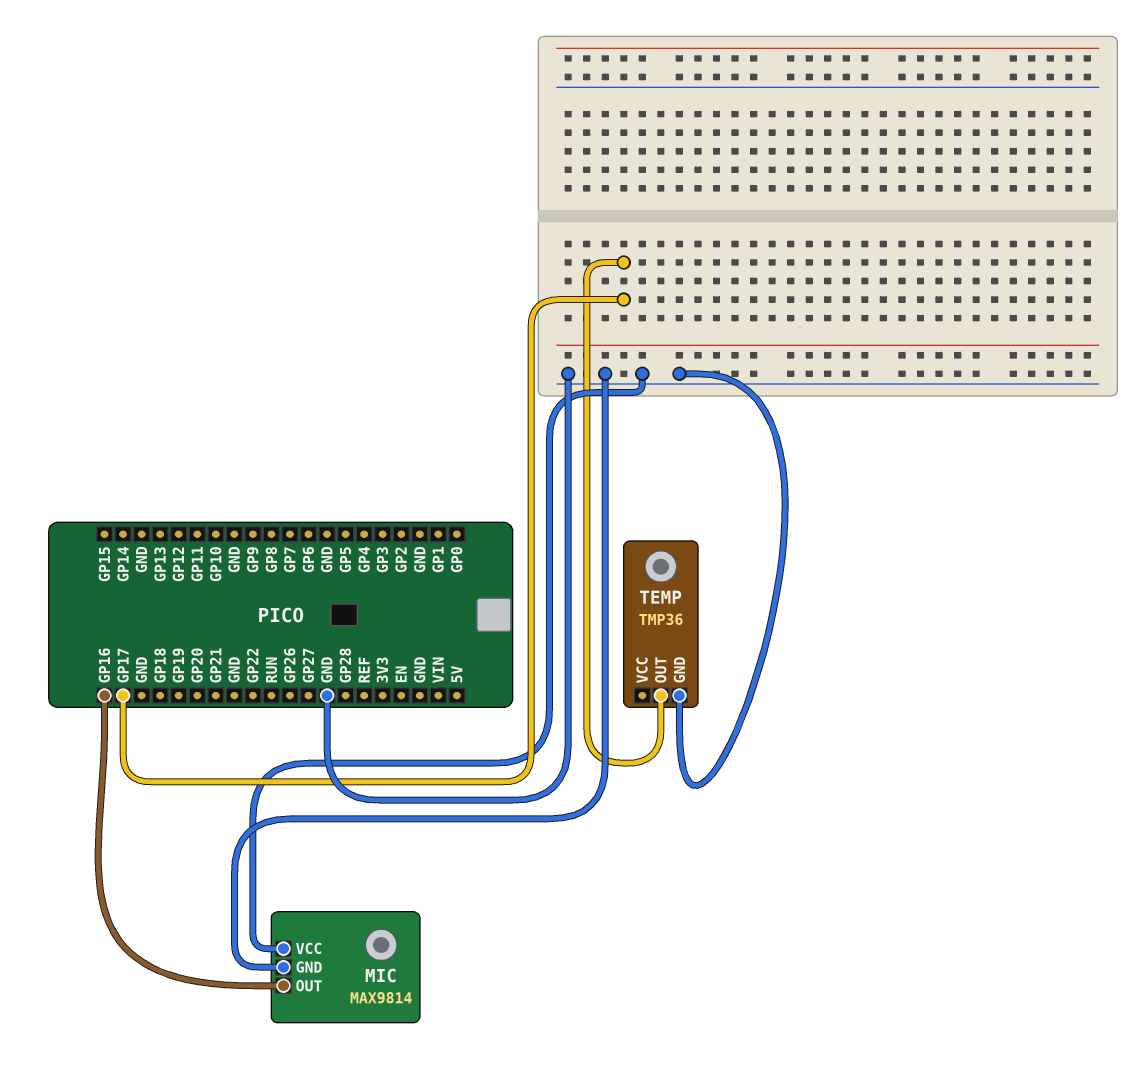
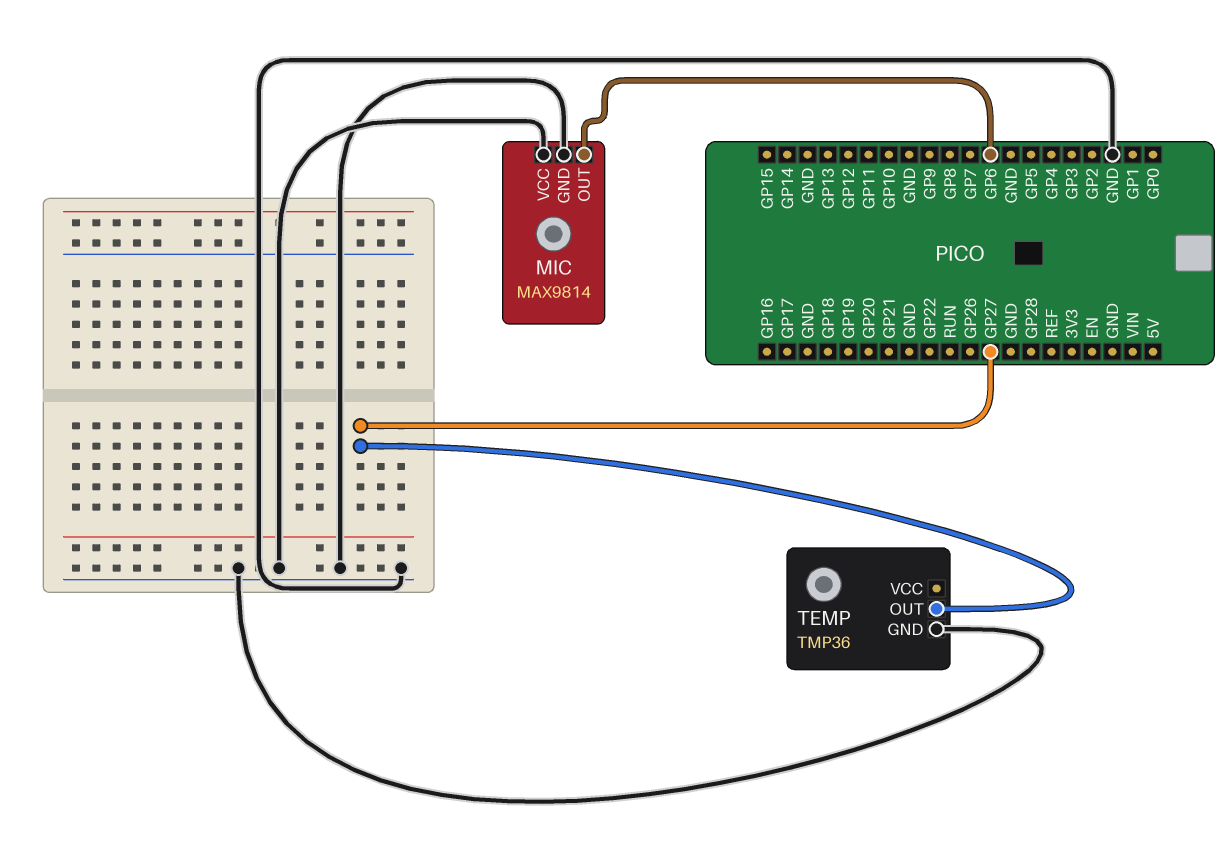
MIC pin OUT: GP16 -> GP6
TEMP pin OUT: GP17 -> GP27

